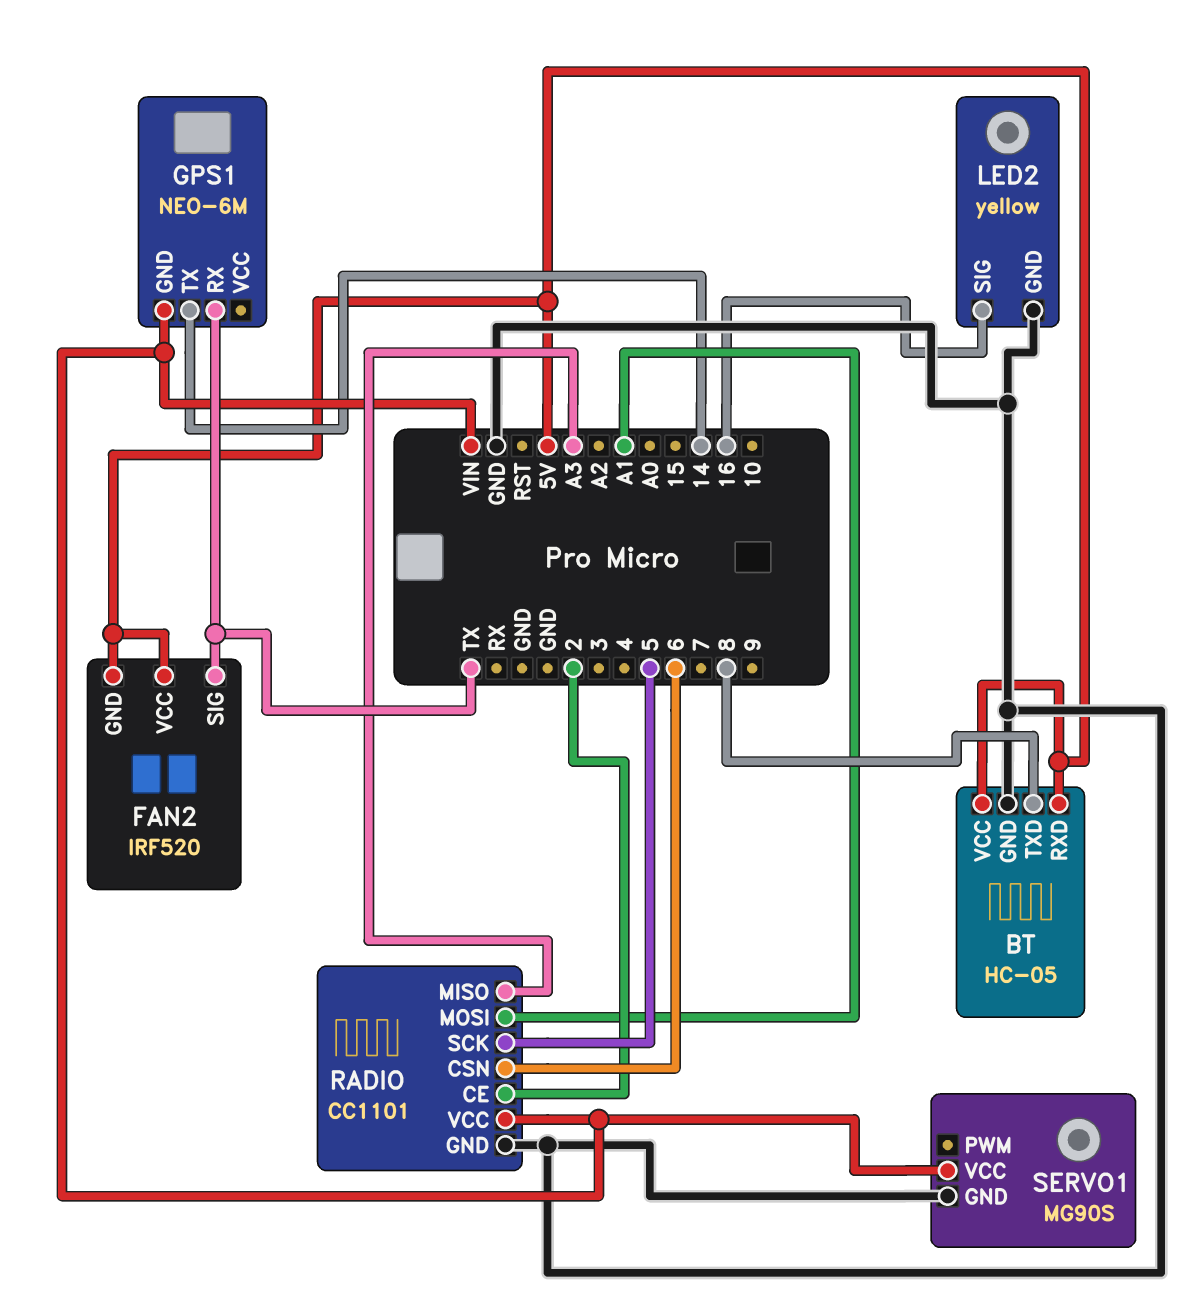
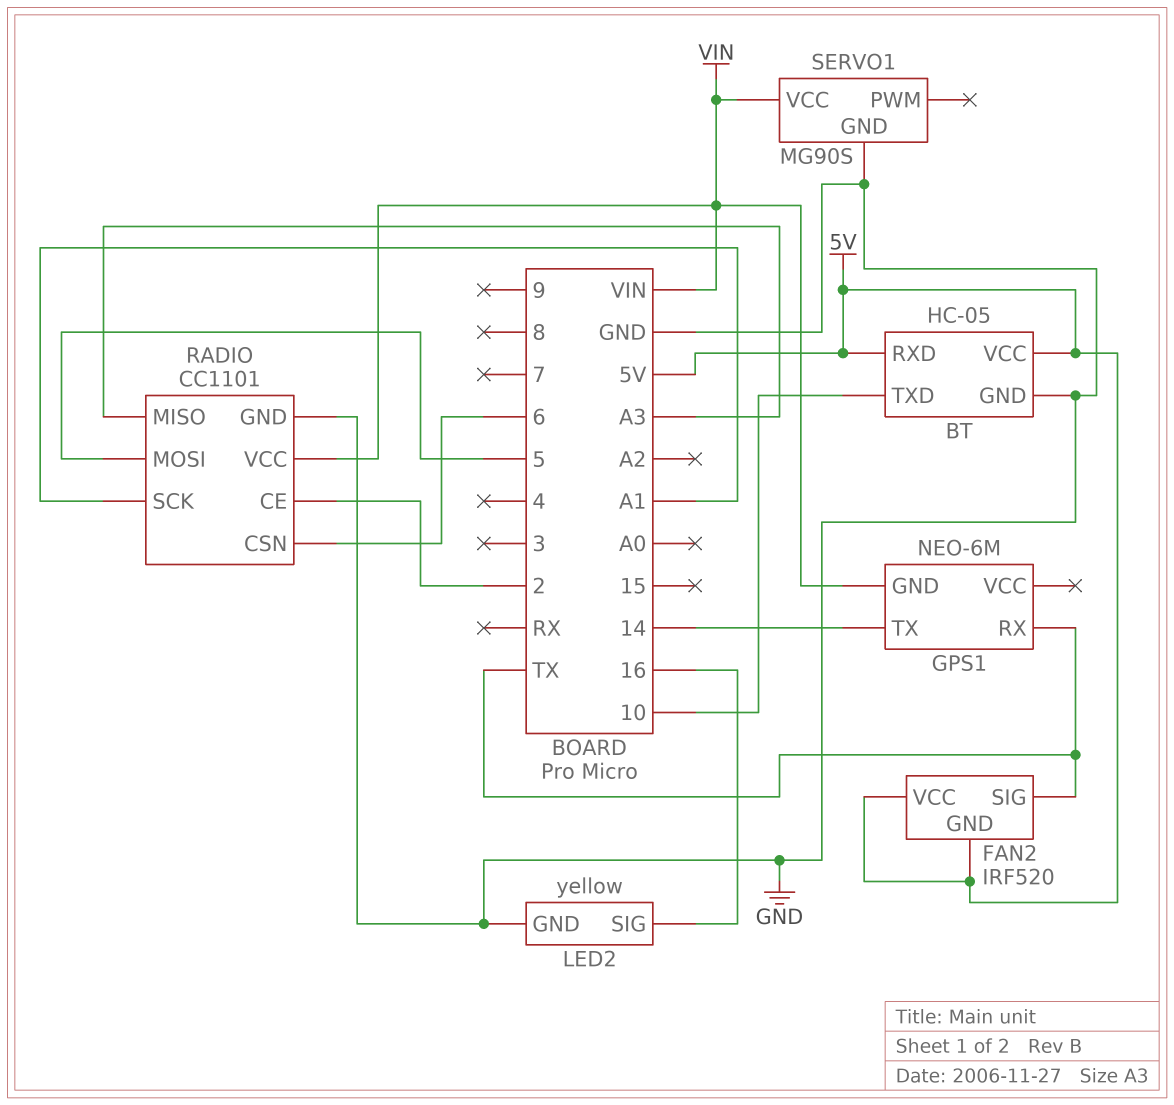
BT pin TXD: 8 -> 10
RADIO pin MOSI: A1 -> 5
RADIO pin SCK: 5 -> A1

